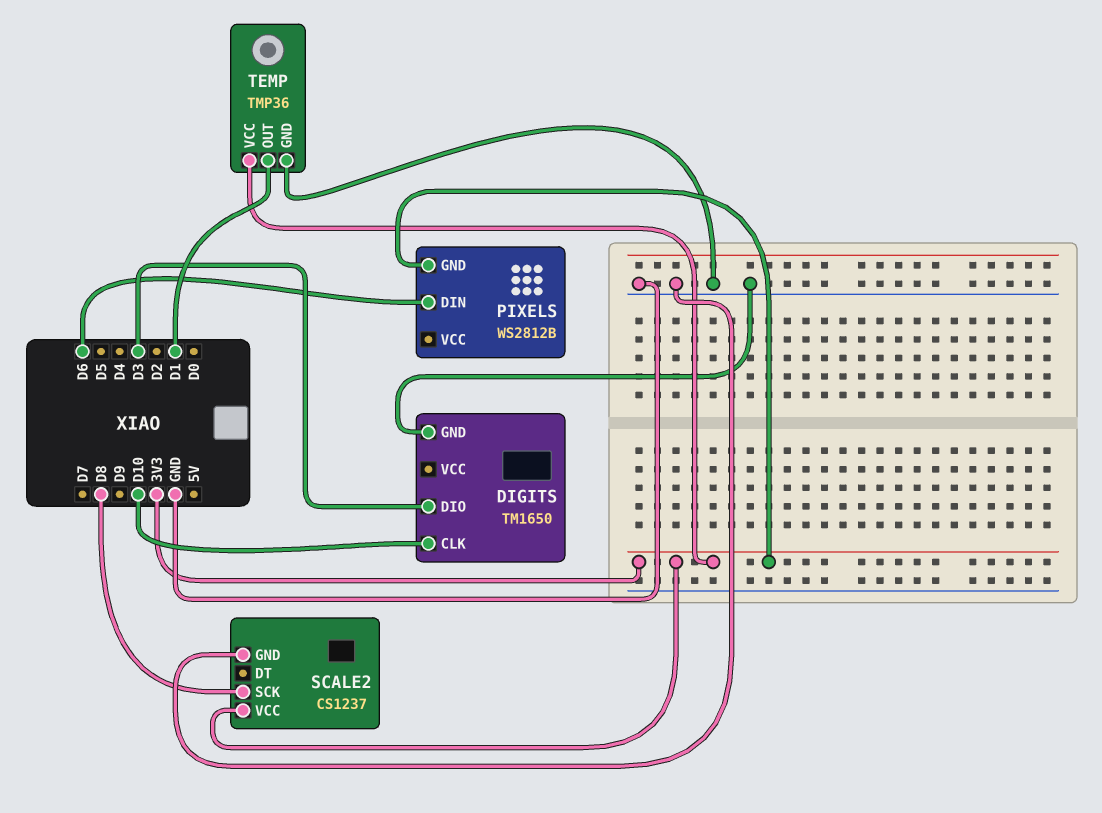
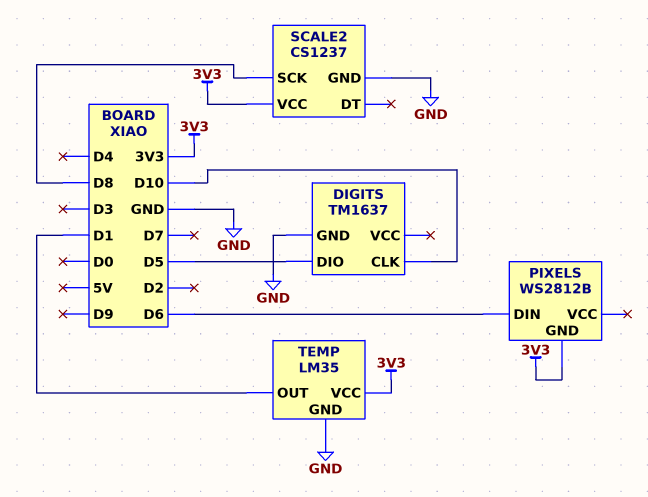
DIGITS: TM1650 -> TM1637
DIGITS pin DIO: D3 -> D5
TEMP: TMP36 -> LM35

